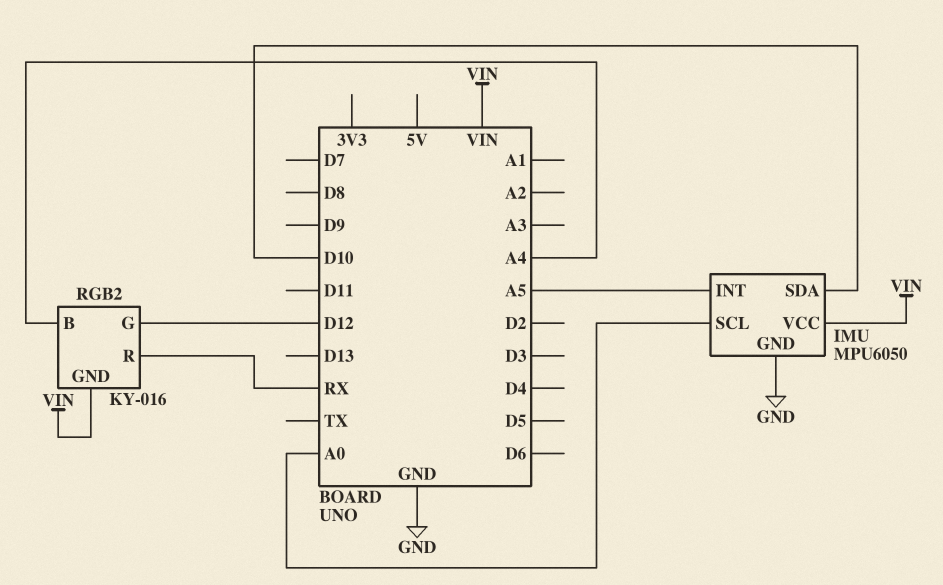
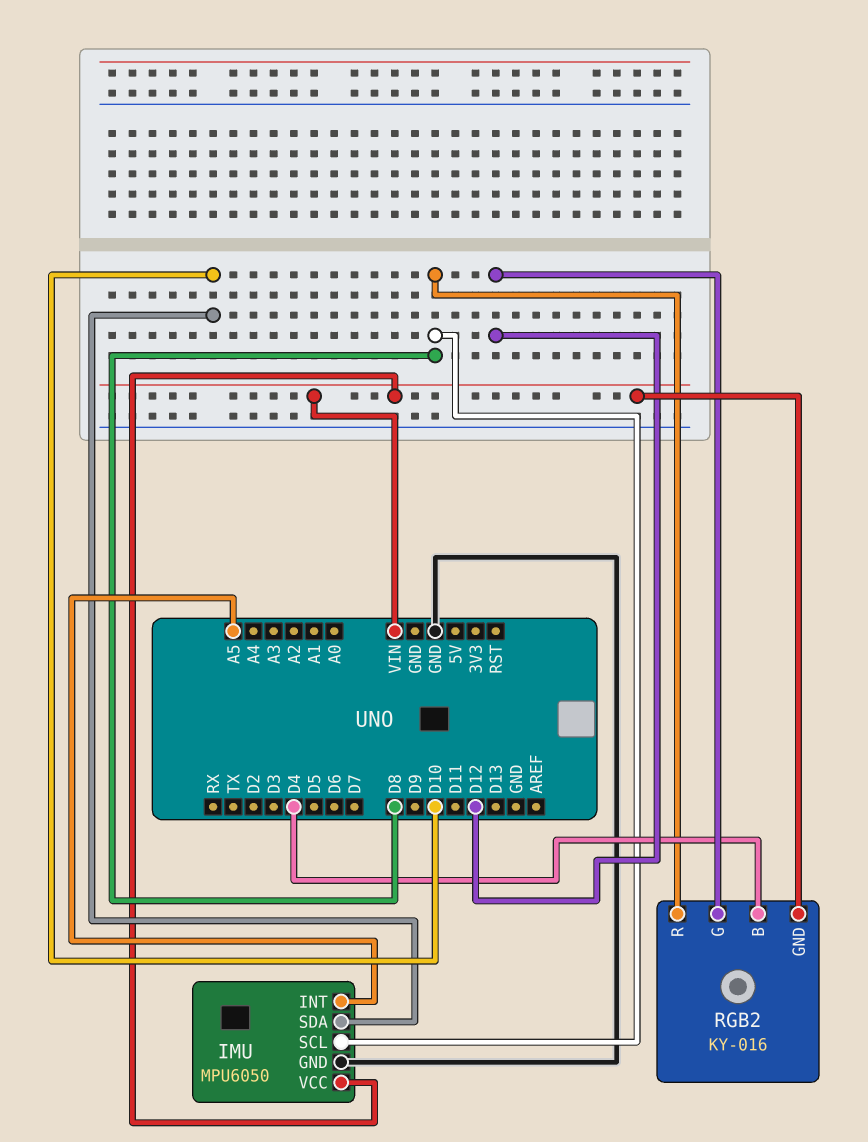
IMU pin SCL: A0 -> D8
RGB2 pin B: A4 -> D4
RGB2 pin R: RX -> D8

